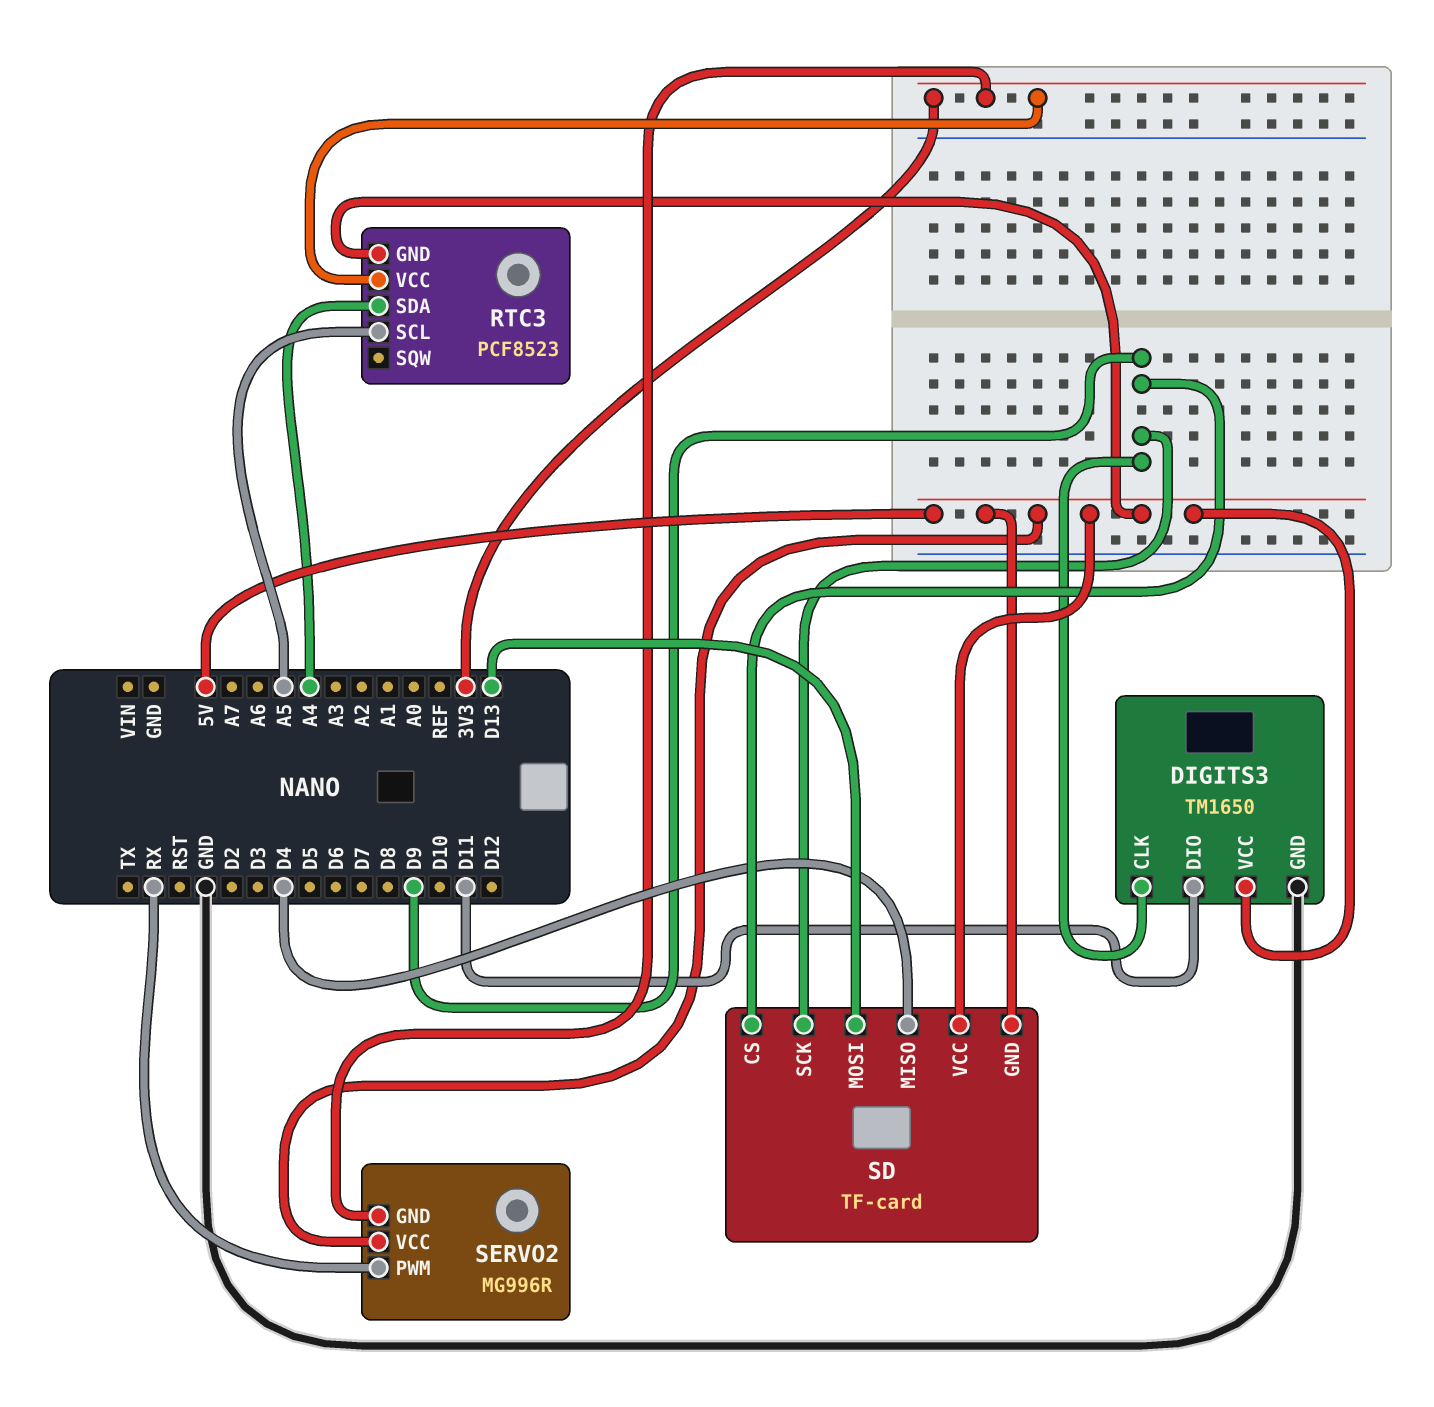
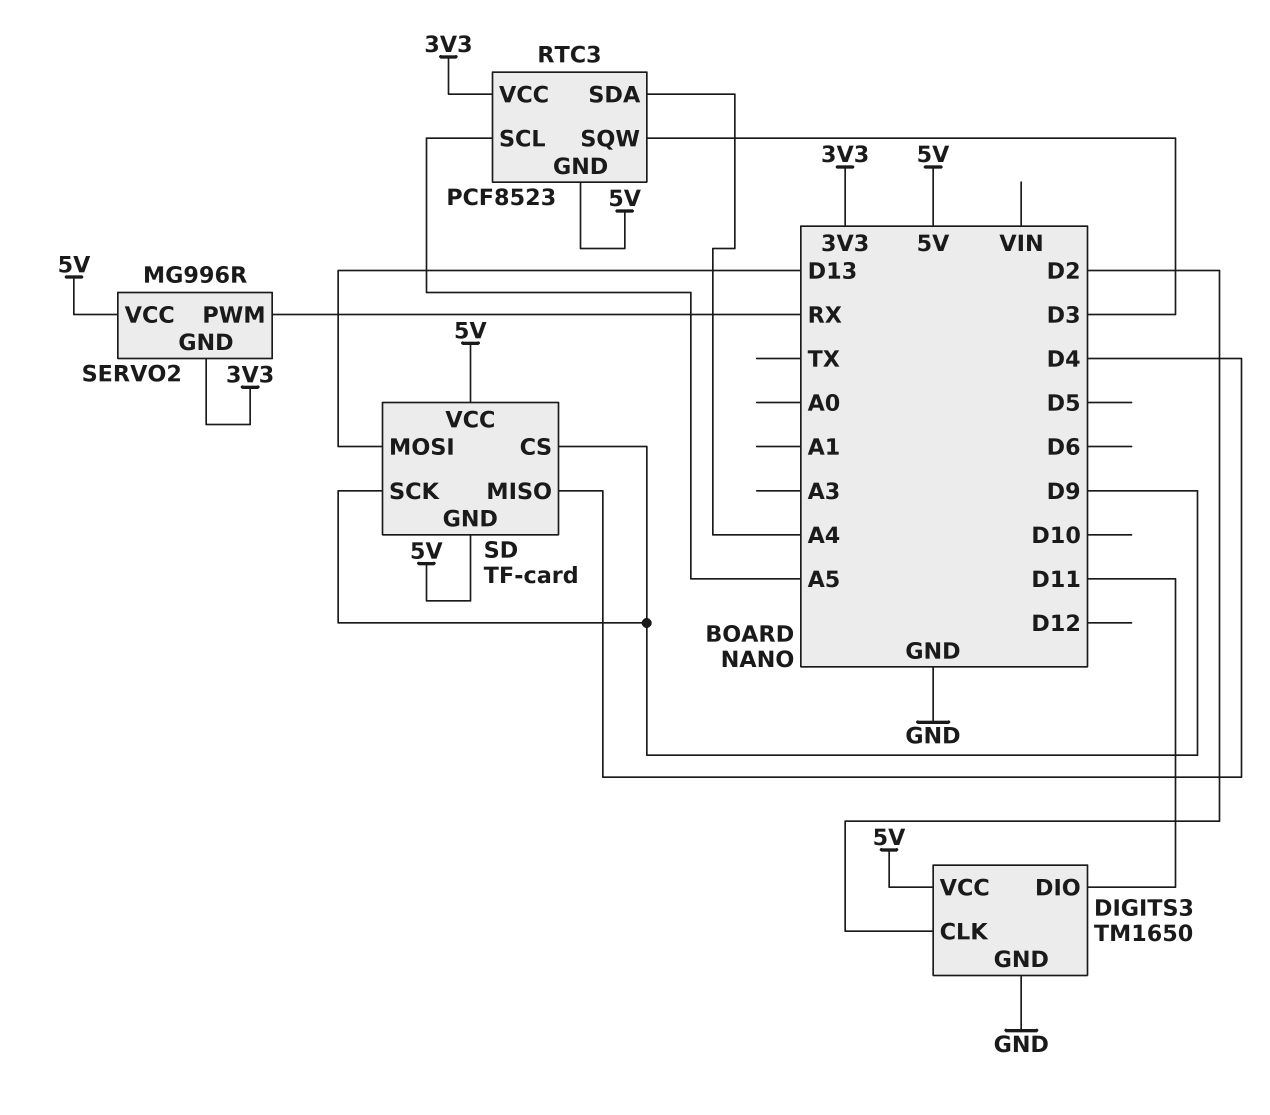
DIGITS3 pin CLK: D9 -> D2
RTC3 pin SQW: none -> D3

